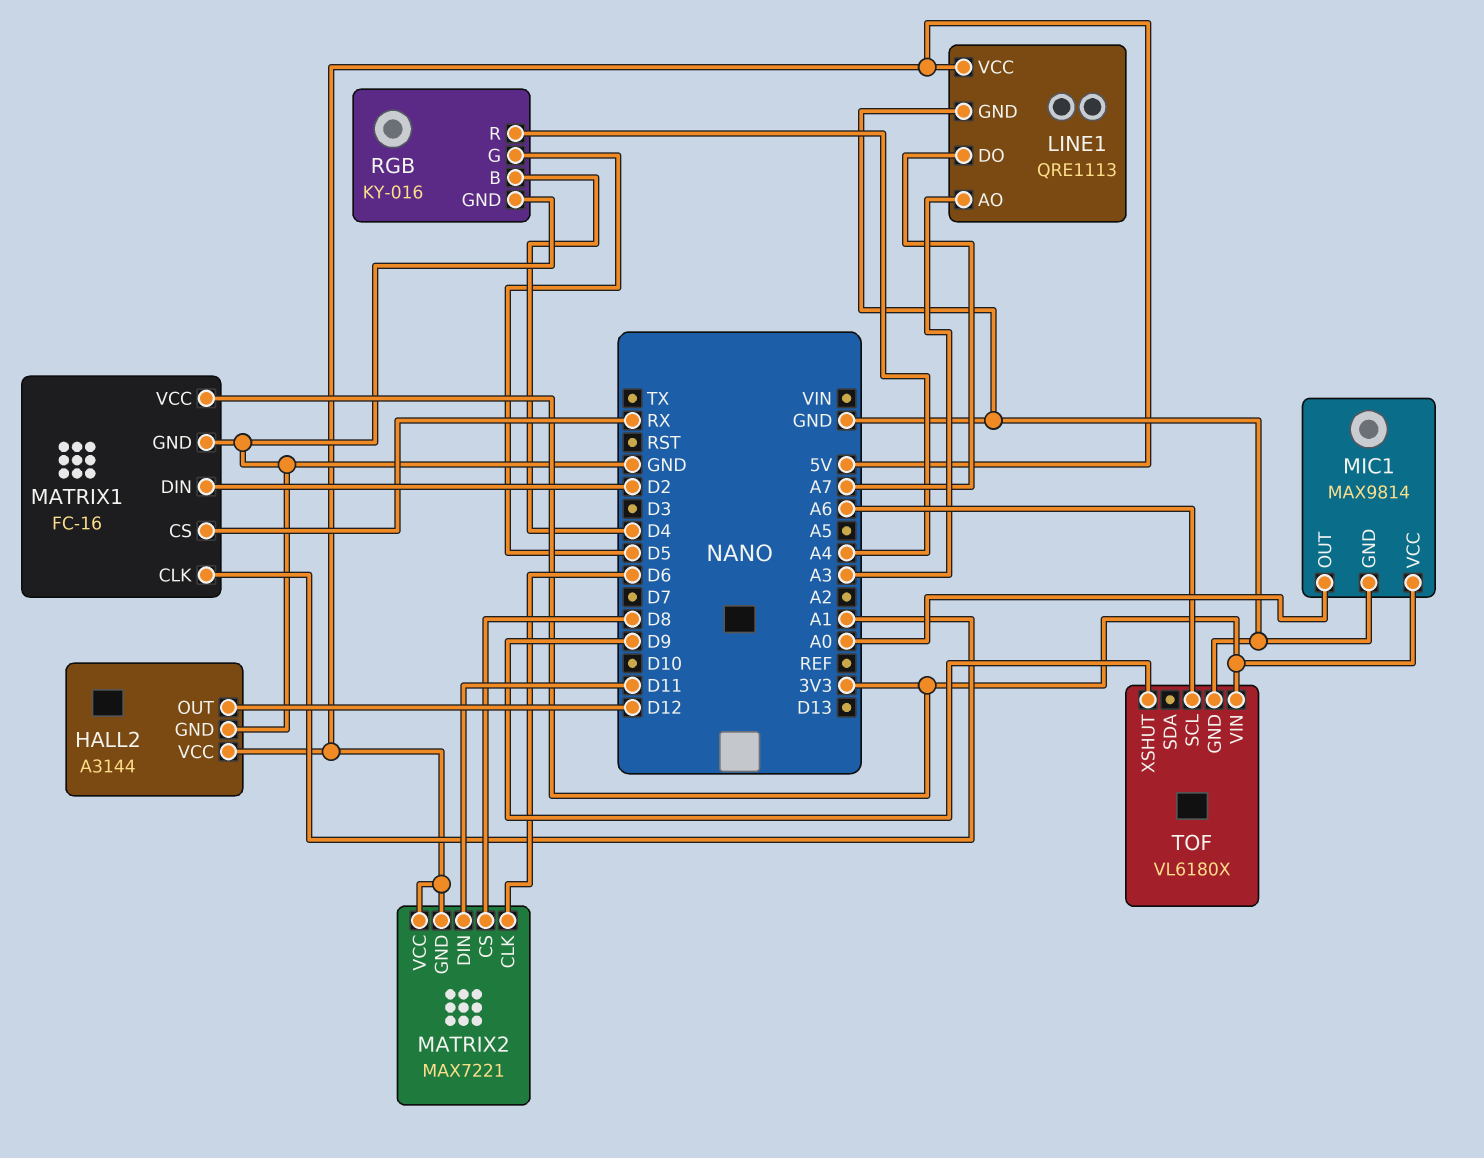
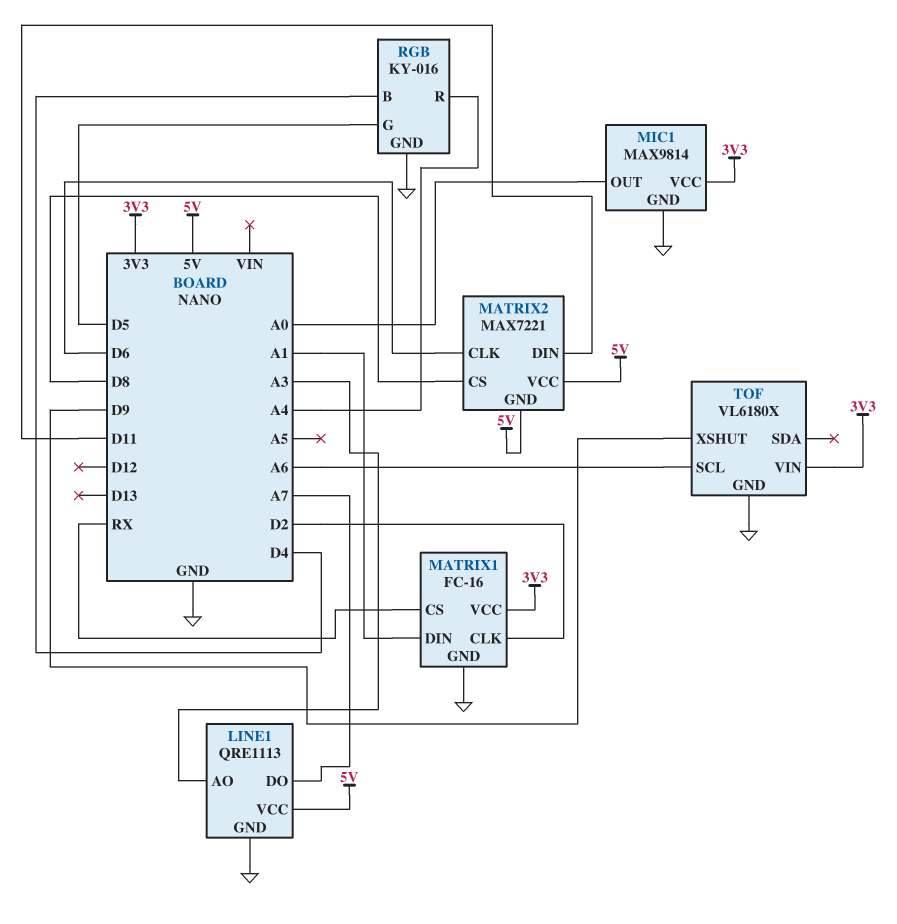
HALL2: A3144 -> none
HALL2 pin GND: GND -> none
HALL2 pin OUT: D12 -> none
HALL2 pin VCC: 5V -> none
MATRIX1 pin CLK: A1 -> D2
MATRIX1 pin DIN: D2 -> A1

